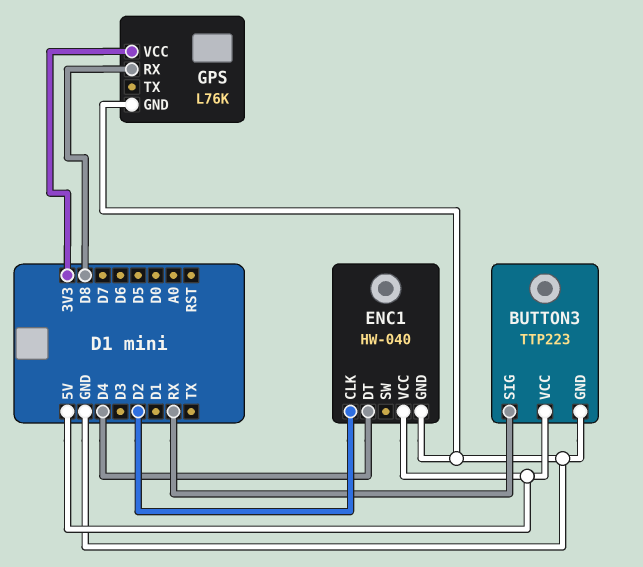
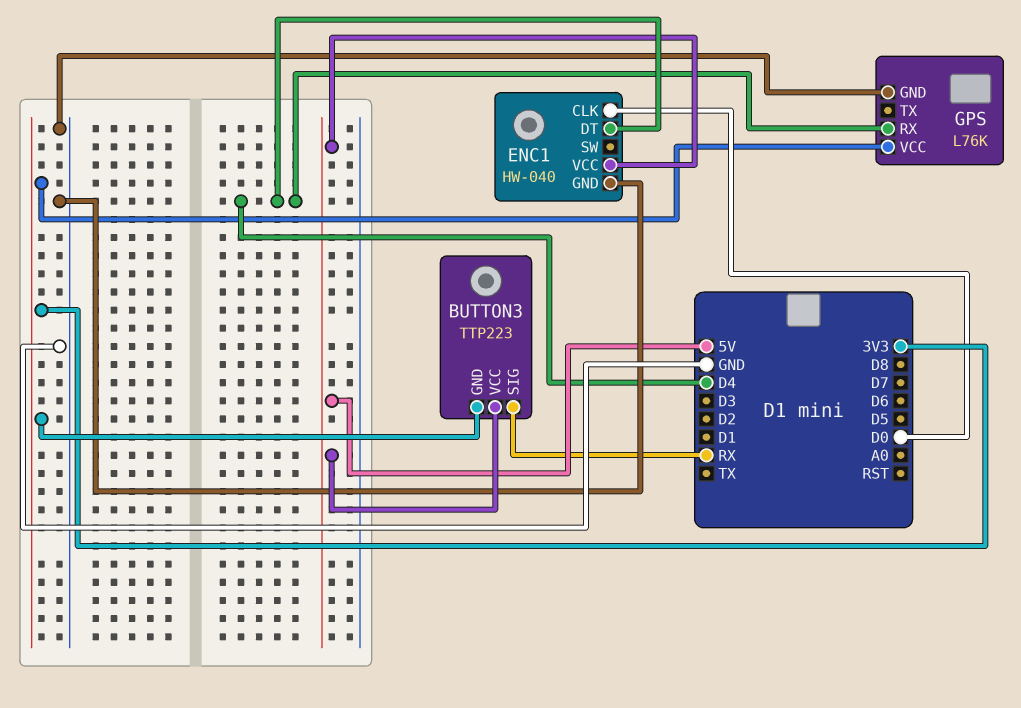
BUTTON3 pin GND: GND -> 3V3
ENC1 pin CLK: D2 -> D0
GPS pin RX: D8 -> D4

